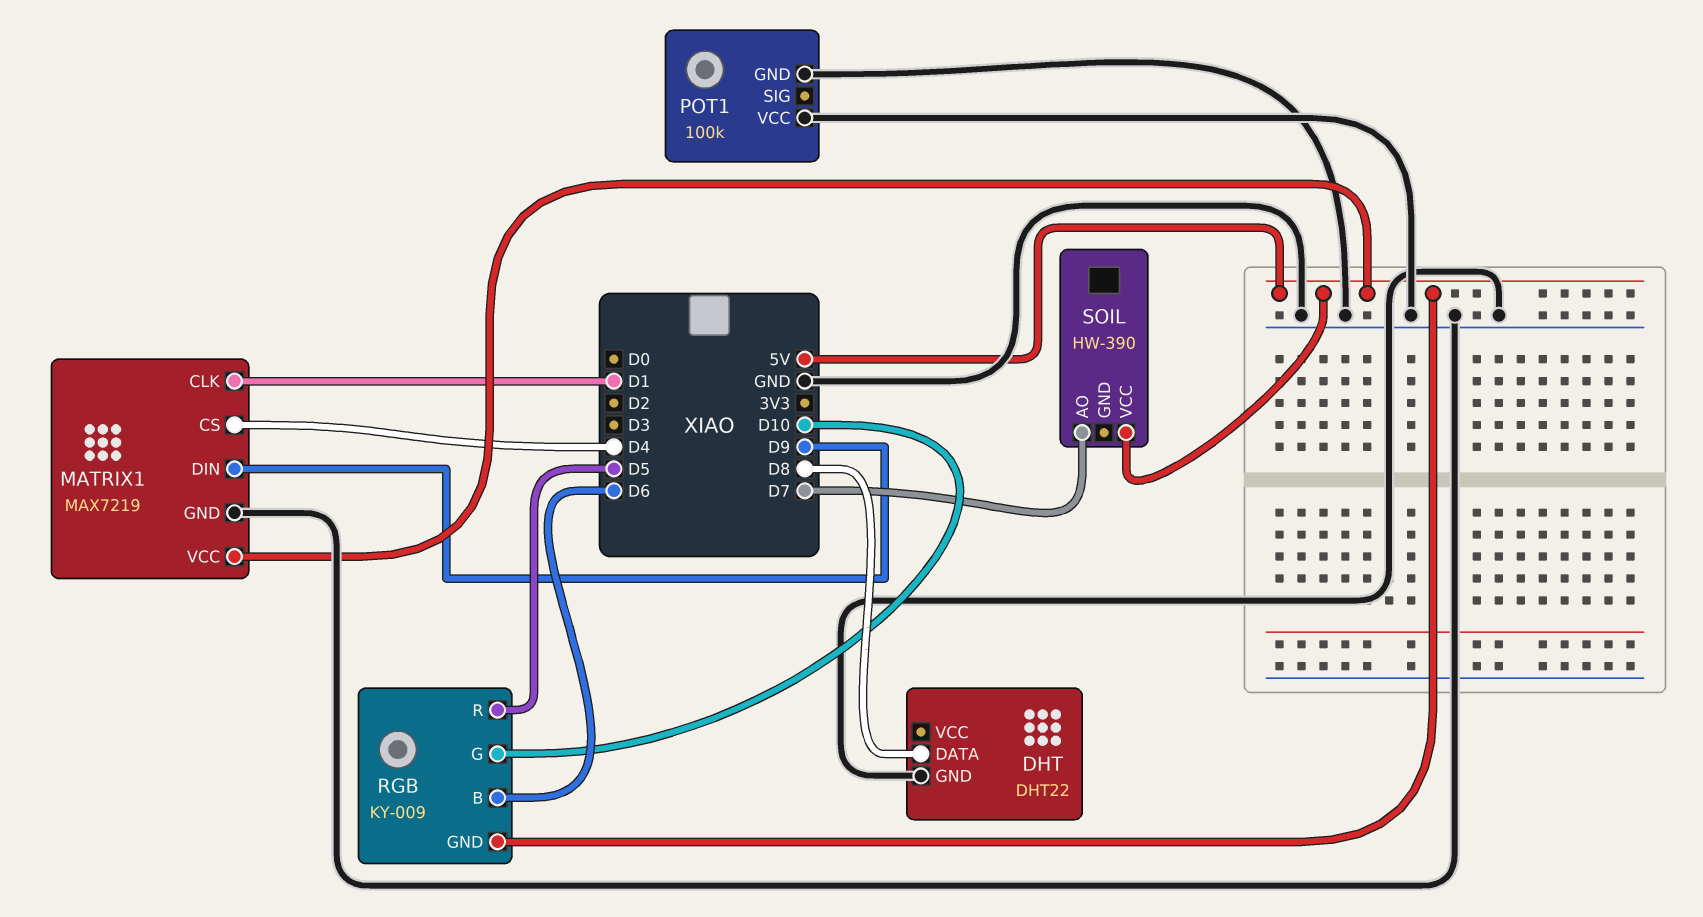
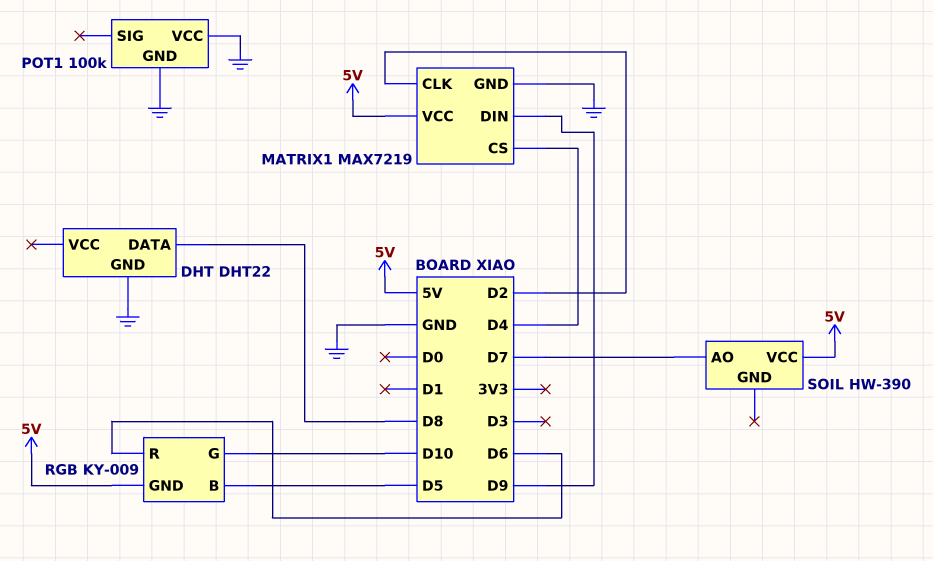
MATRIX1 pin CLK: D1 -> D2
RGB pin B: D6 -> D5
RGB pin R: D5 -> D6

